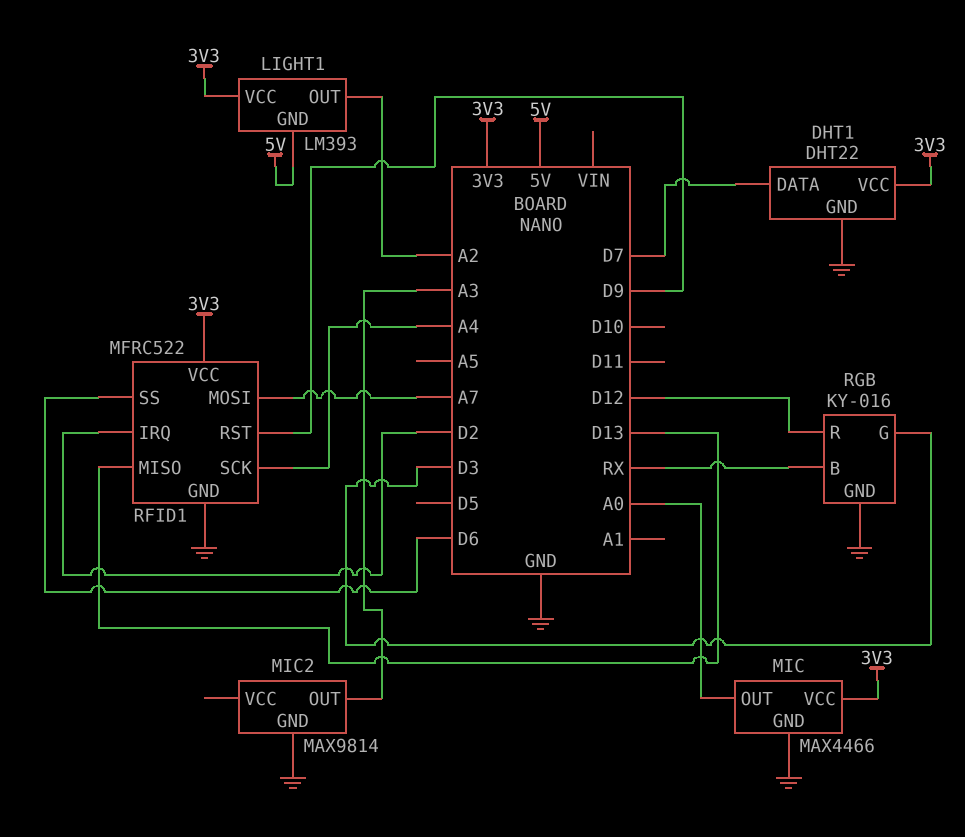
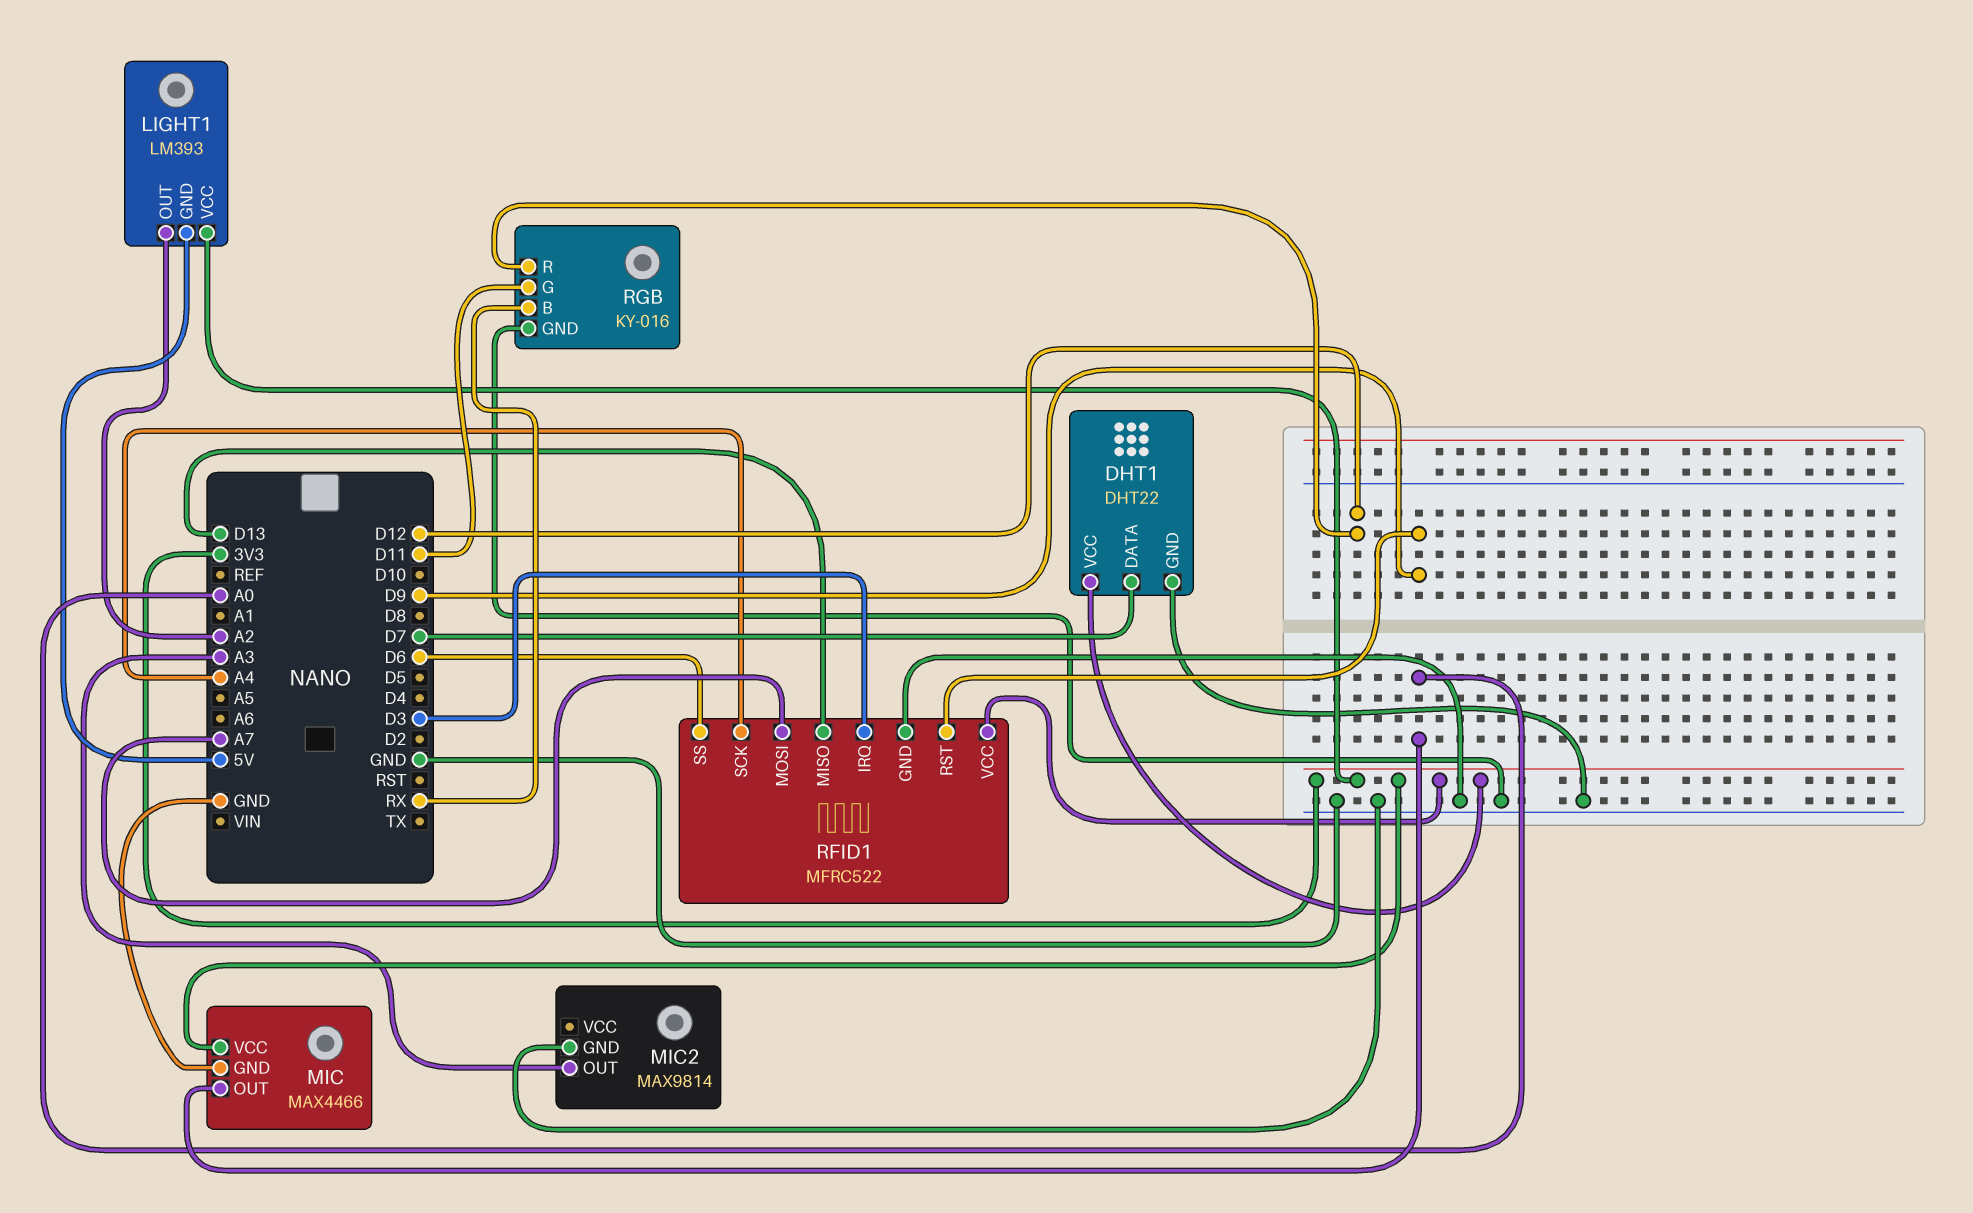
RFID1 pin IRQ: D2 -> D3
RGB pin G: D3 -> D11

